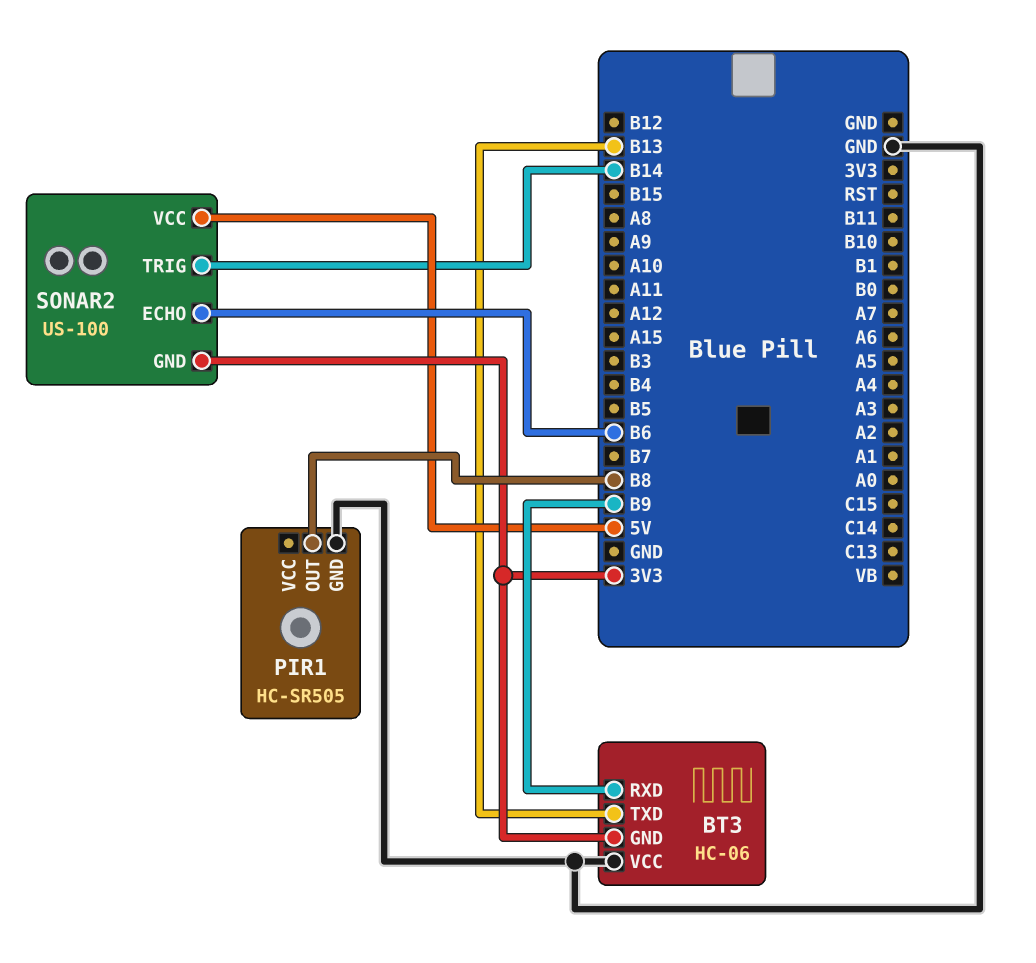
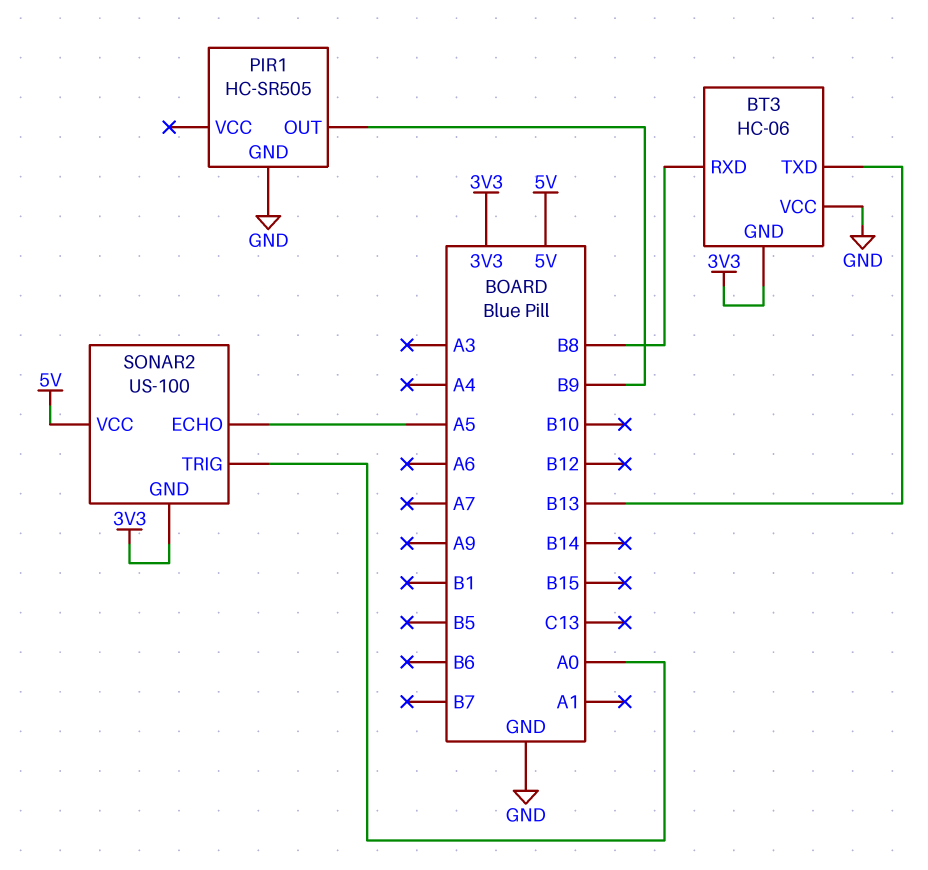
BT3 pin RXD: B9 -> B8
PIR1 pin OUT: B8 -> B9
SONAR2 pin ECHO: B6 -> A5
SONAR2 pin TRIG: B14 -> A0

